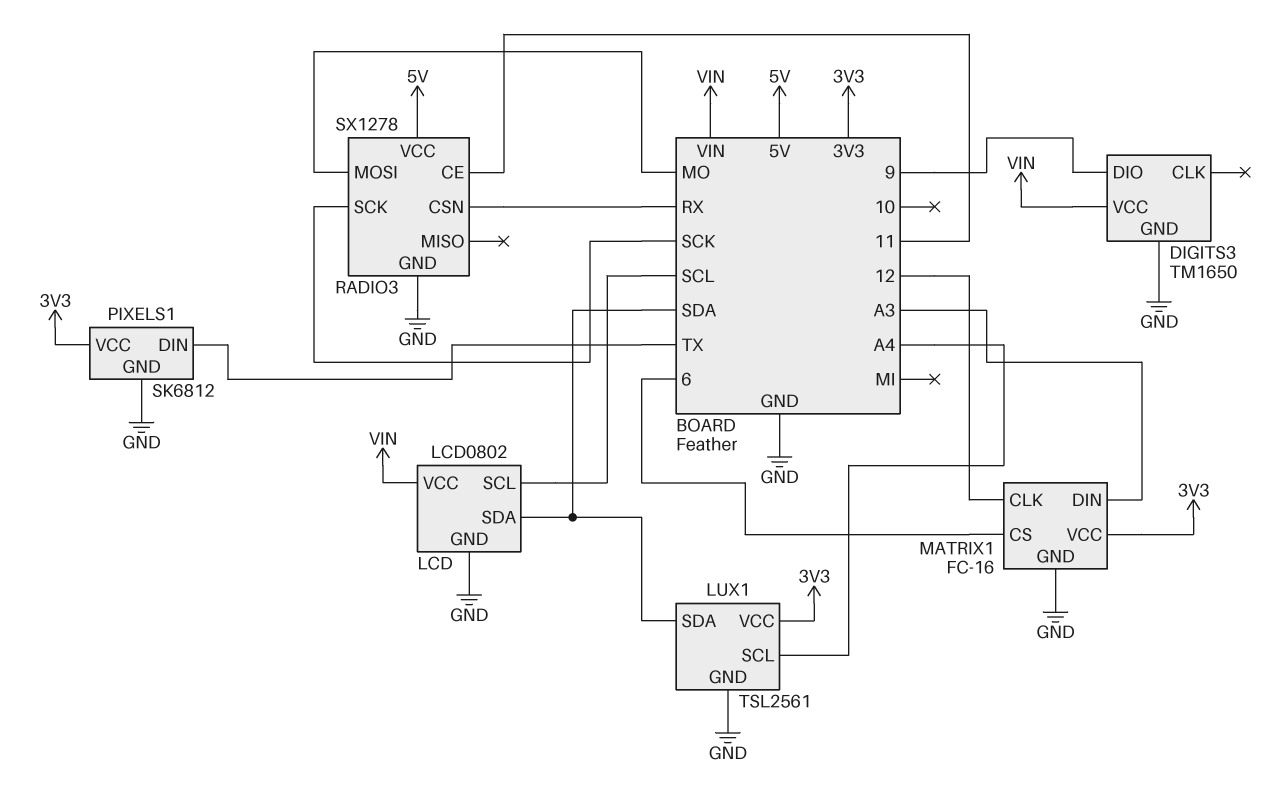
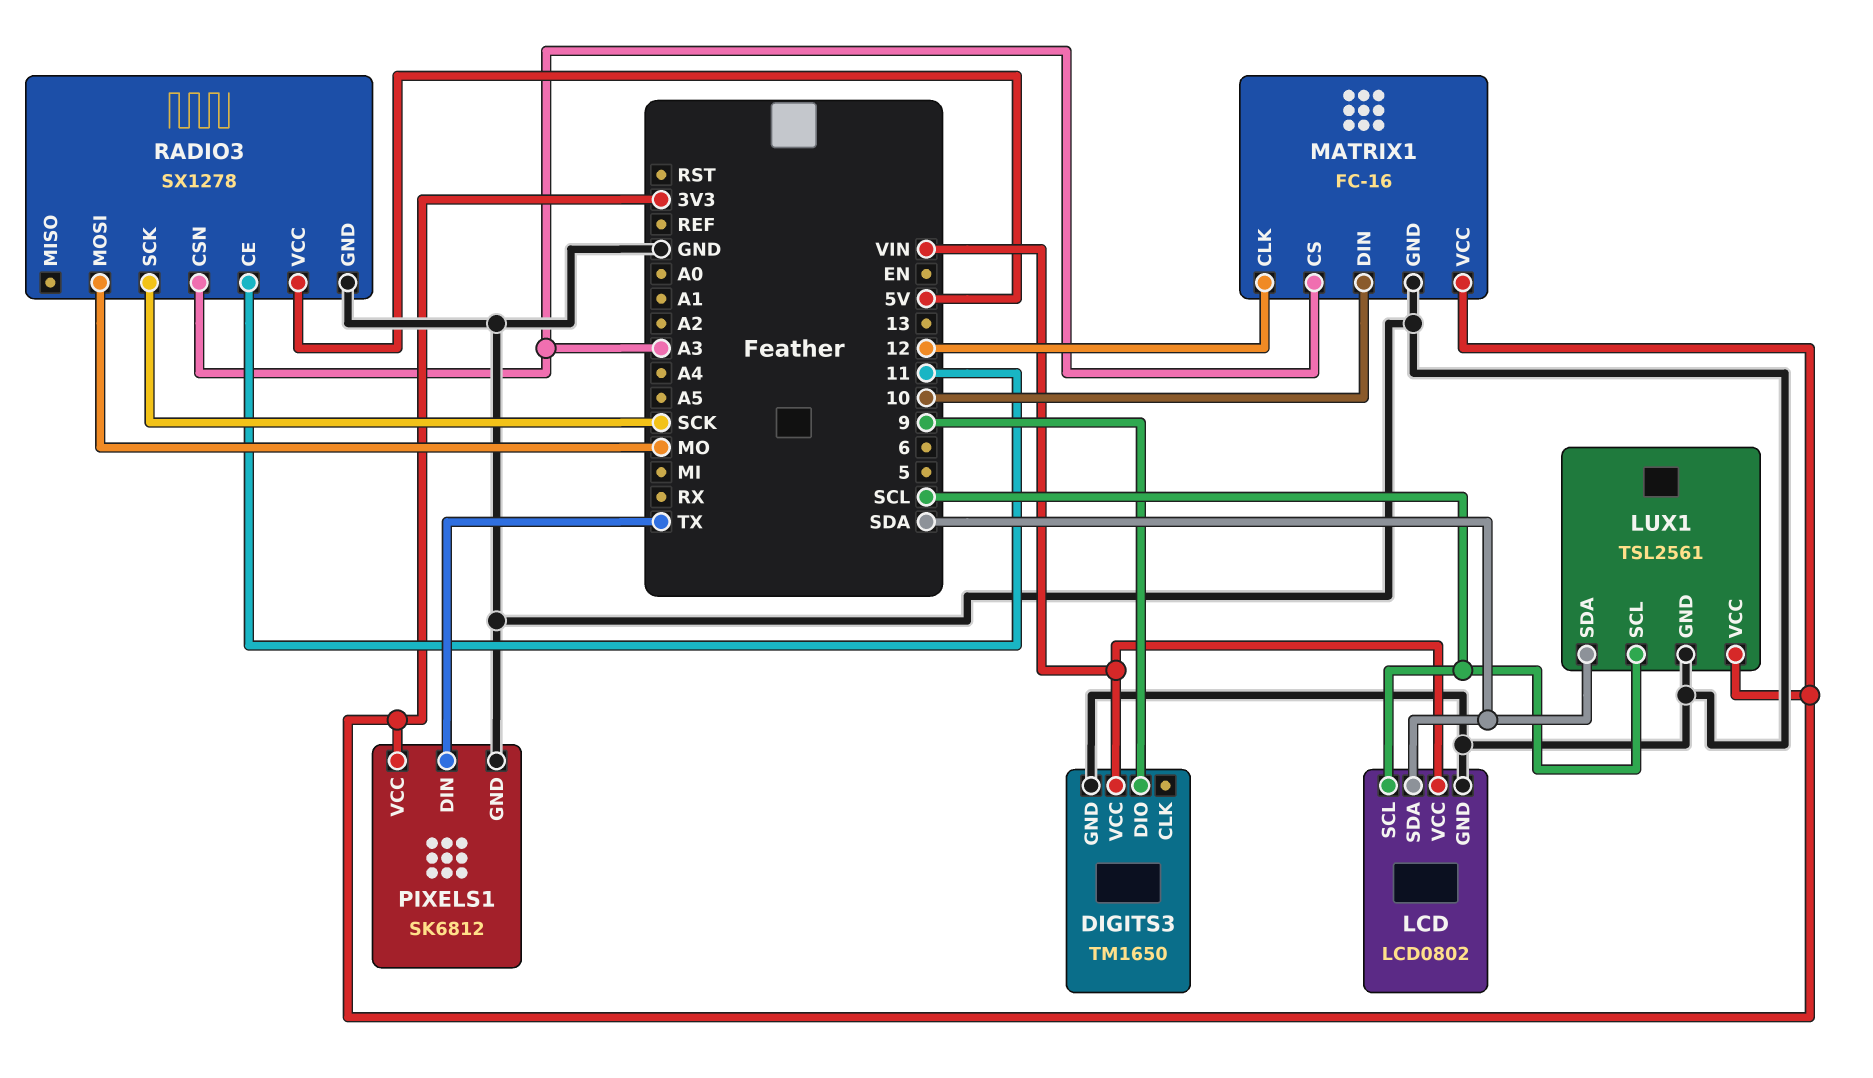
LUX1 pin SCL: A4 -> SCL
MATRIX1 pin CS: 6 -> A3
MATRIX1 pin DIN: A3 -> 10
RADIO3 pin CSN: RX -> A3

